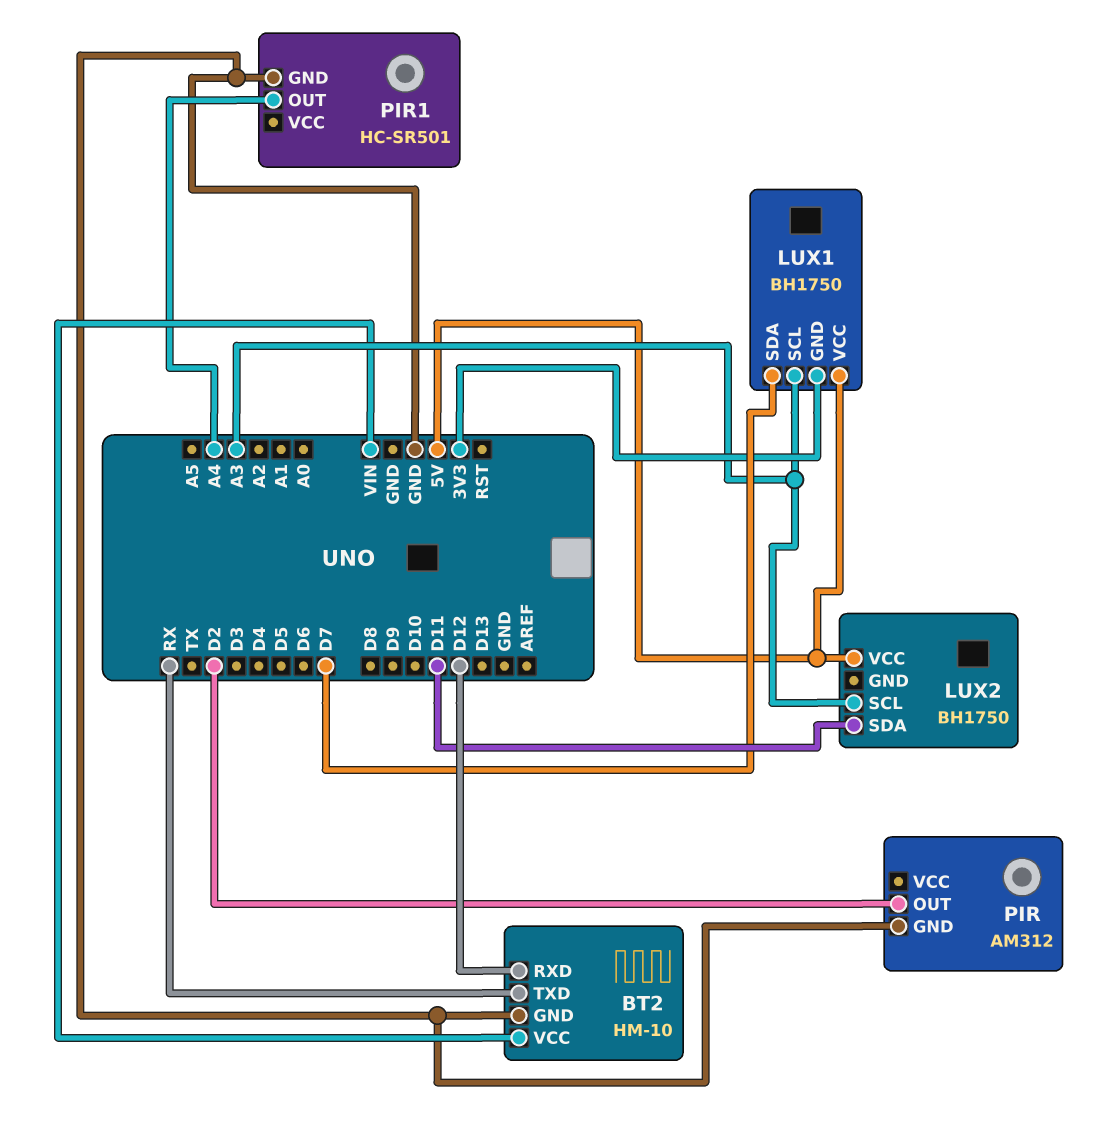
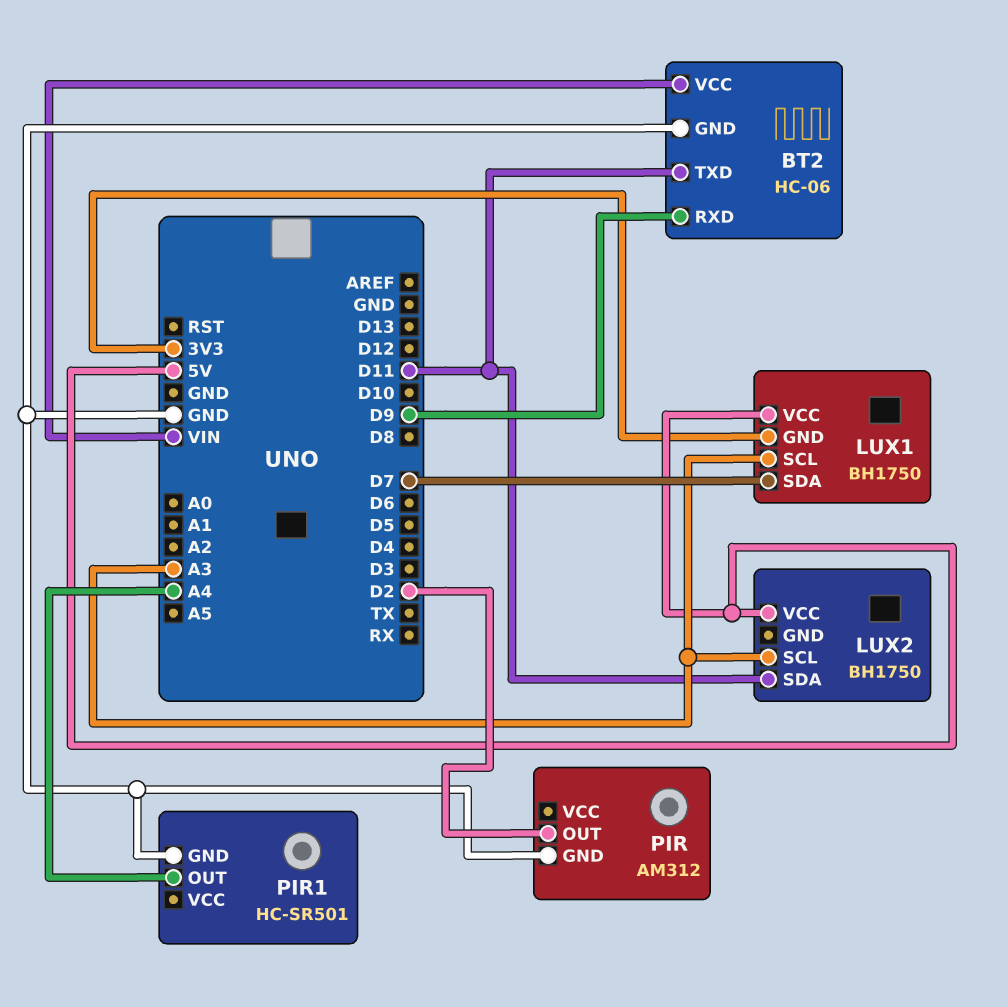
BT2: HM-10 -> HC-06
BT2 pin RXD: D12 -> D9
BT2 pin TXD: RX -> D11

